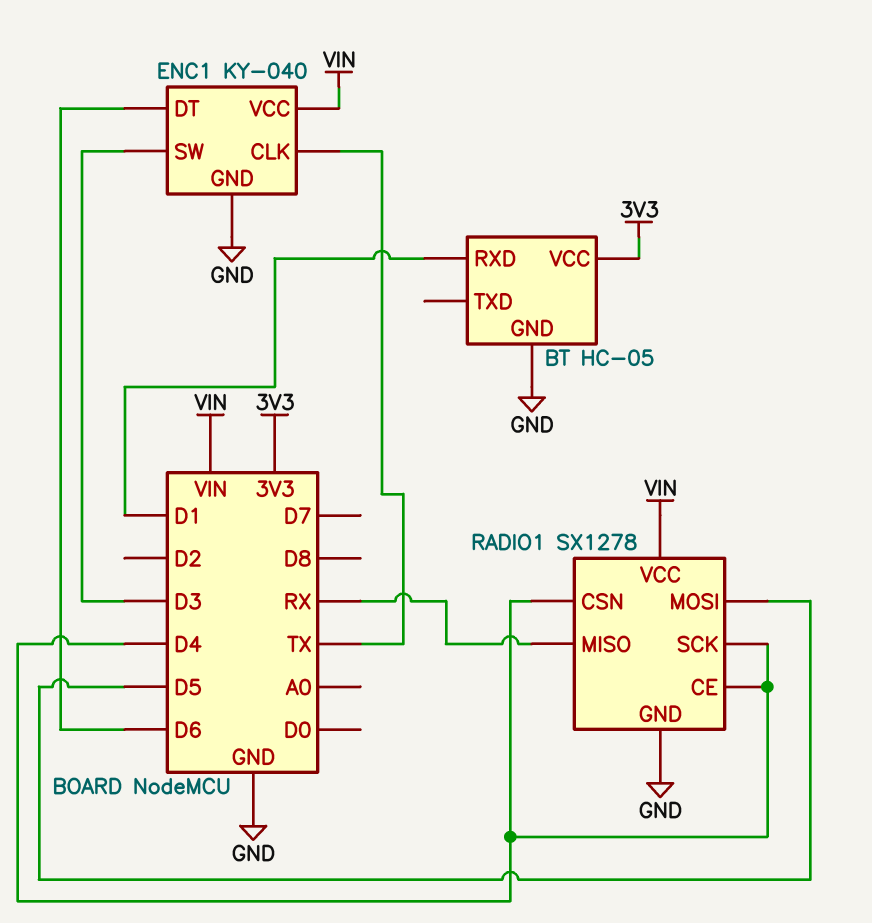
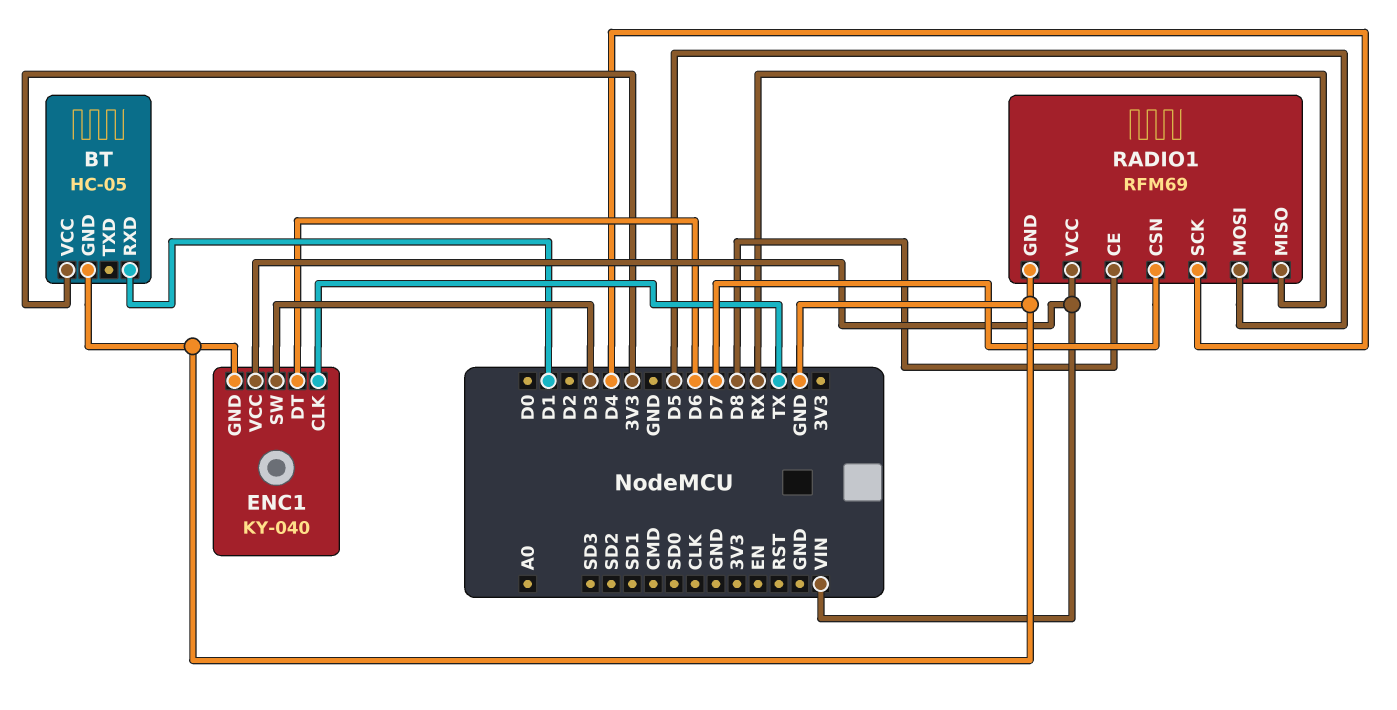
RADIO1: SX1278 -> RFM69
RADIO1 pin CE: D4 -> D8
RADIO1 pin CSN: D4 -> D7

